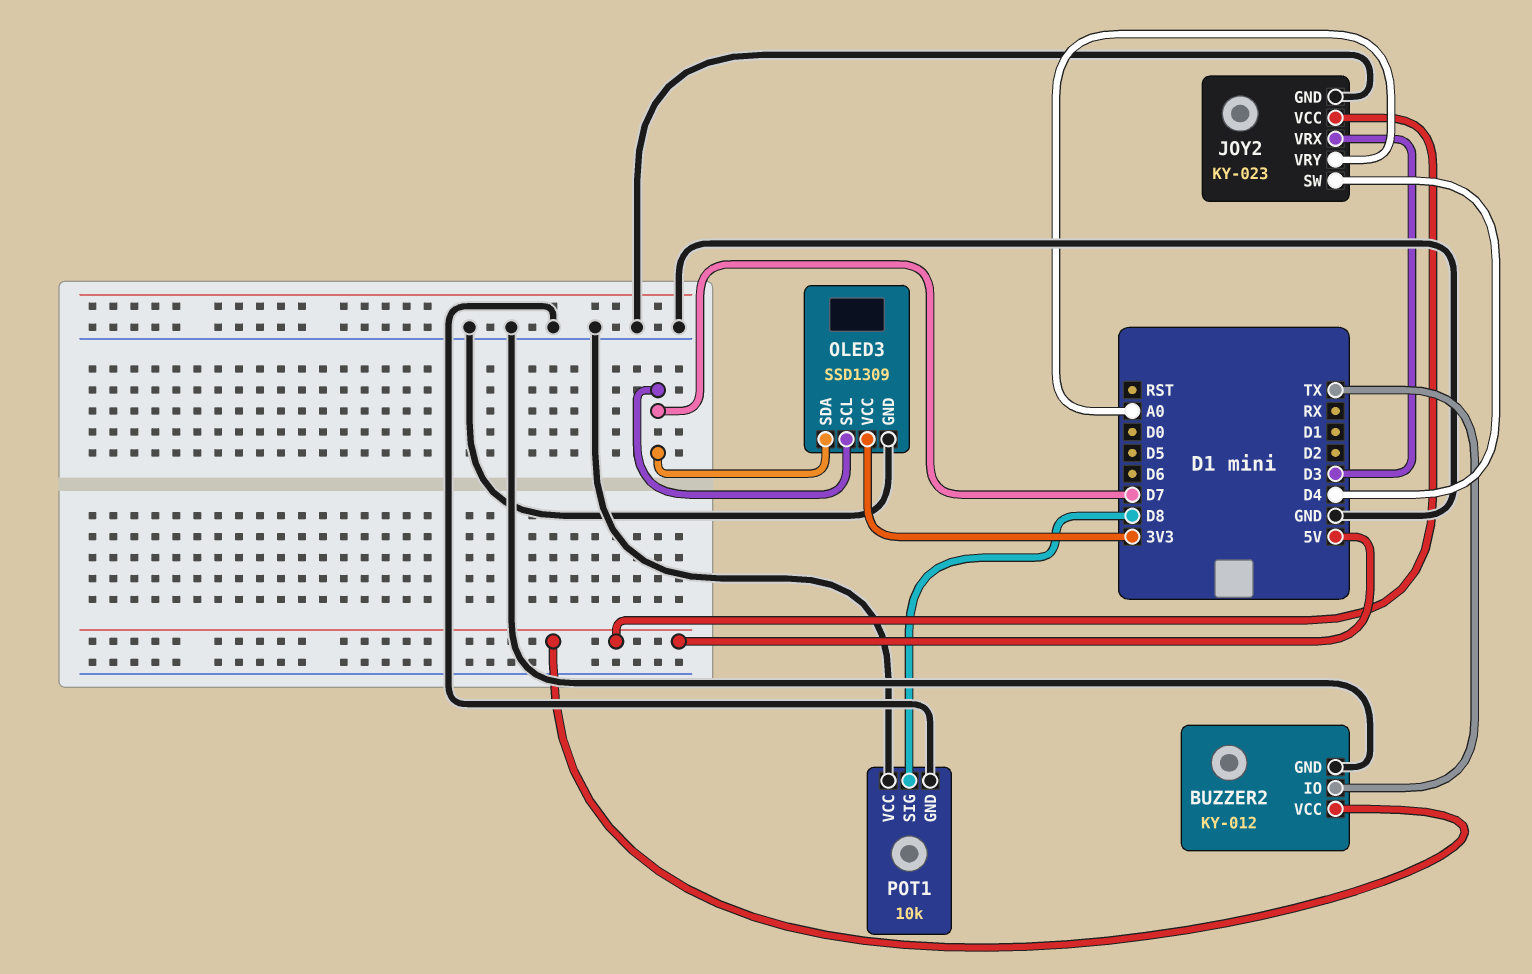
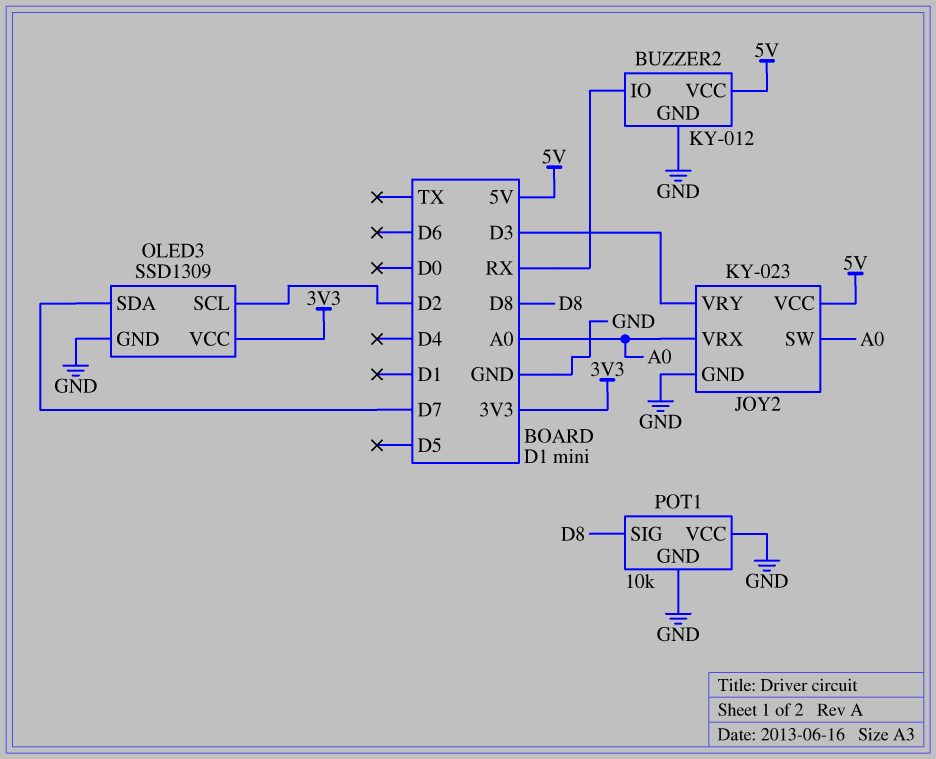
BUZZER2 pin IO: TX -> RX
JOY2 pin SW: D4 -> A0
JOY2 pin VRX: D3 -> A0
JOY2 pin VRY: A0 -> D3
OLED3 pin SCL: D7 -> D2

